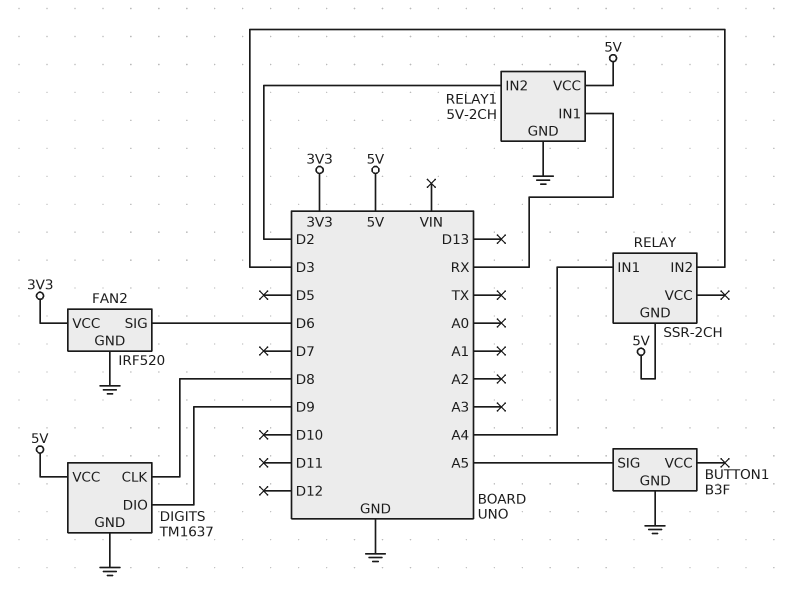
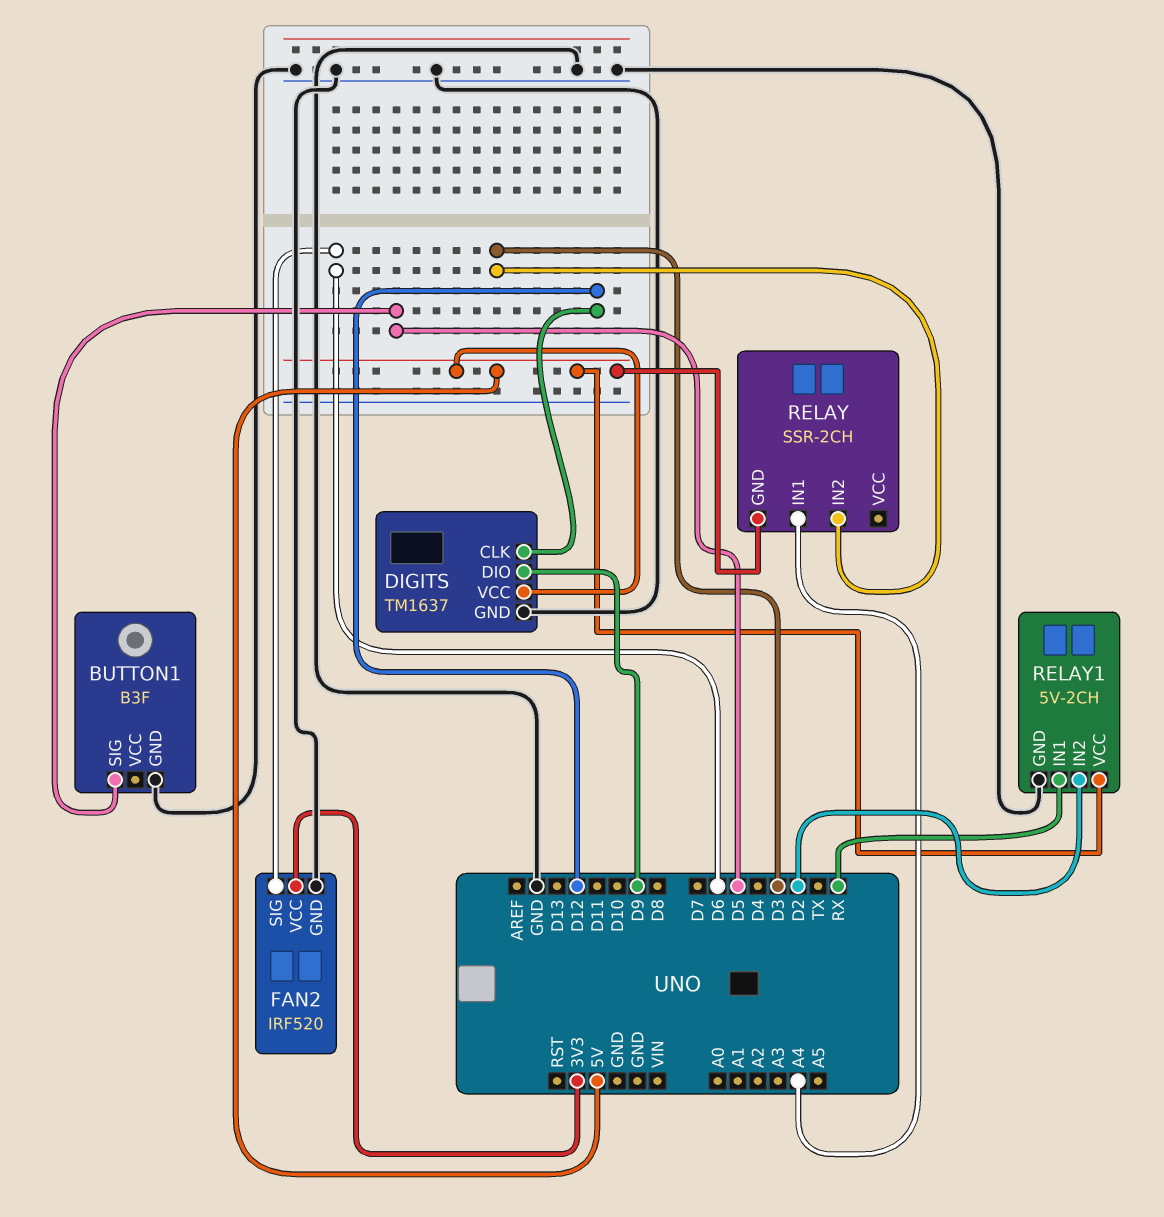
BUTTON1 pin SIG: A5 -> D5
DIGITS pin CLK: D8 -> D12

